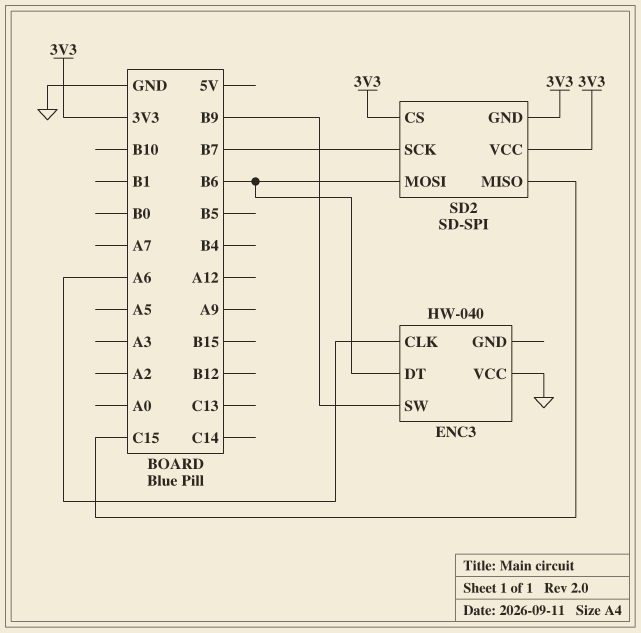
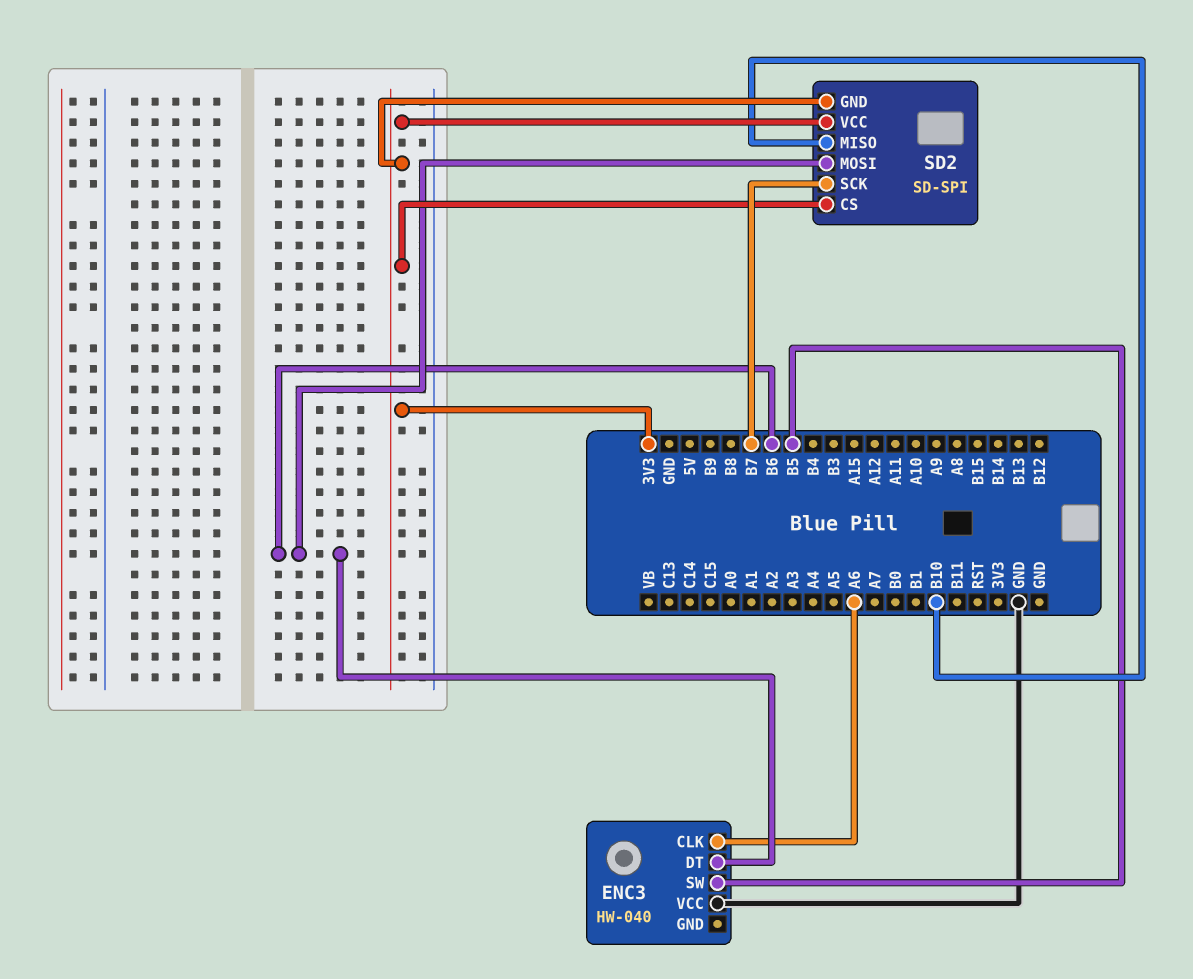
ENC3 pin SW: B9 -> B5
SD2 pin MISO: C15 -> B10

